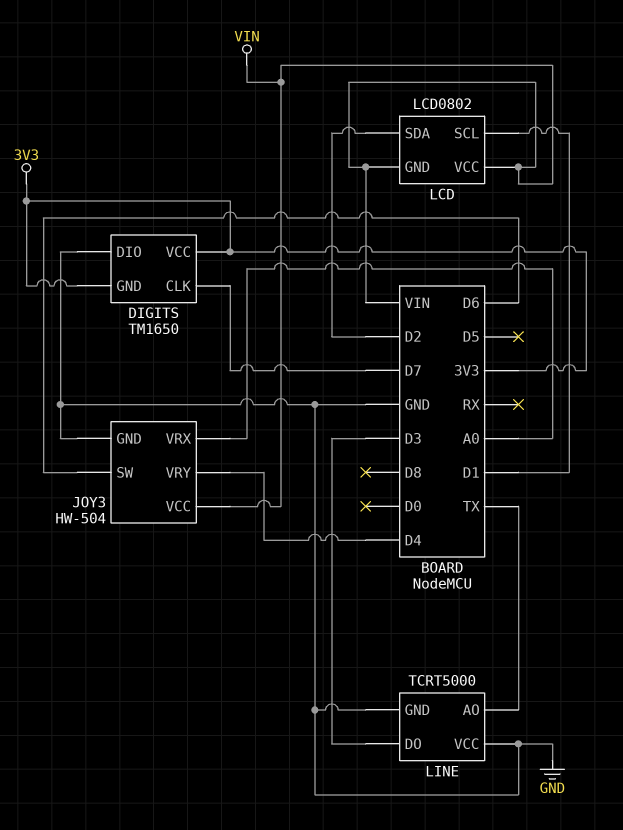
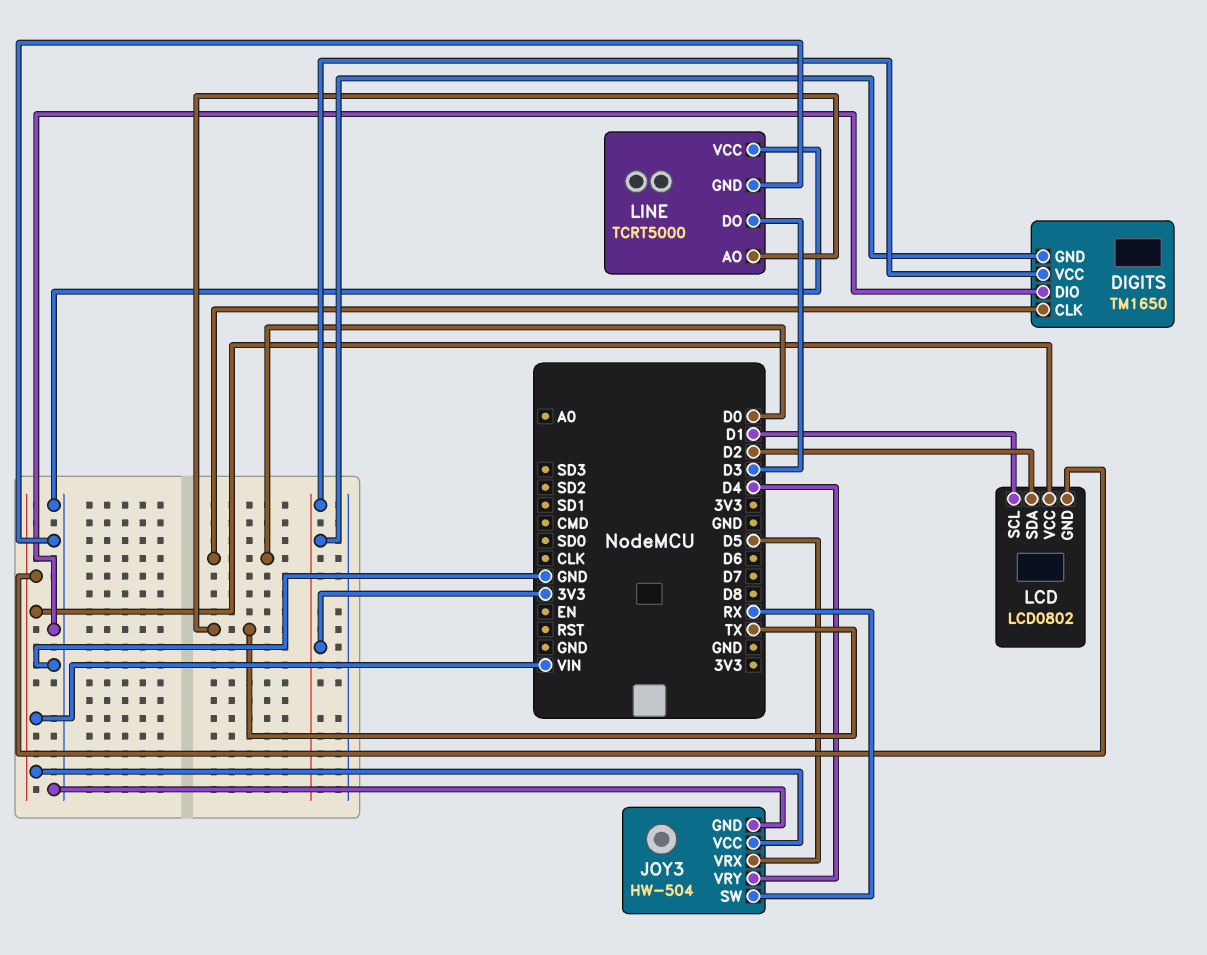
DIGITS pin CLK: D7 -> D0
JOY3 pin SW: D6 -> RX
JOY3 pin VRX: A0 -> D5

